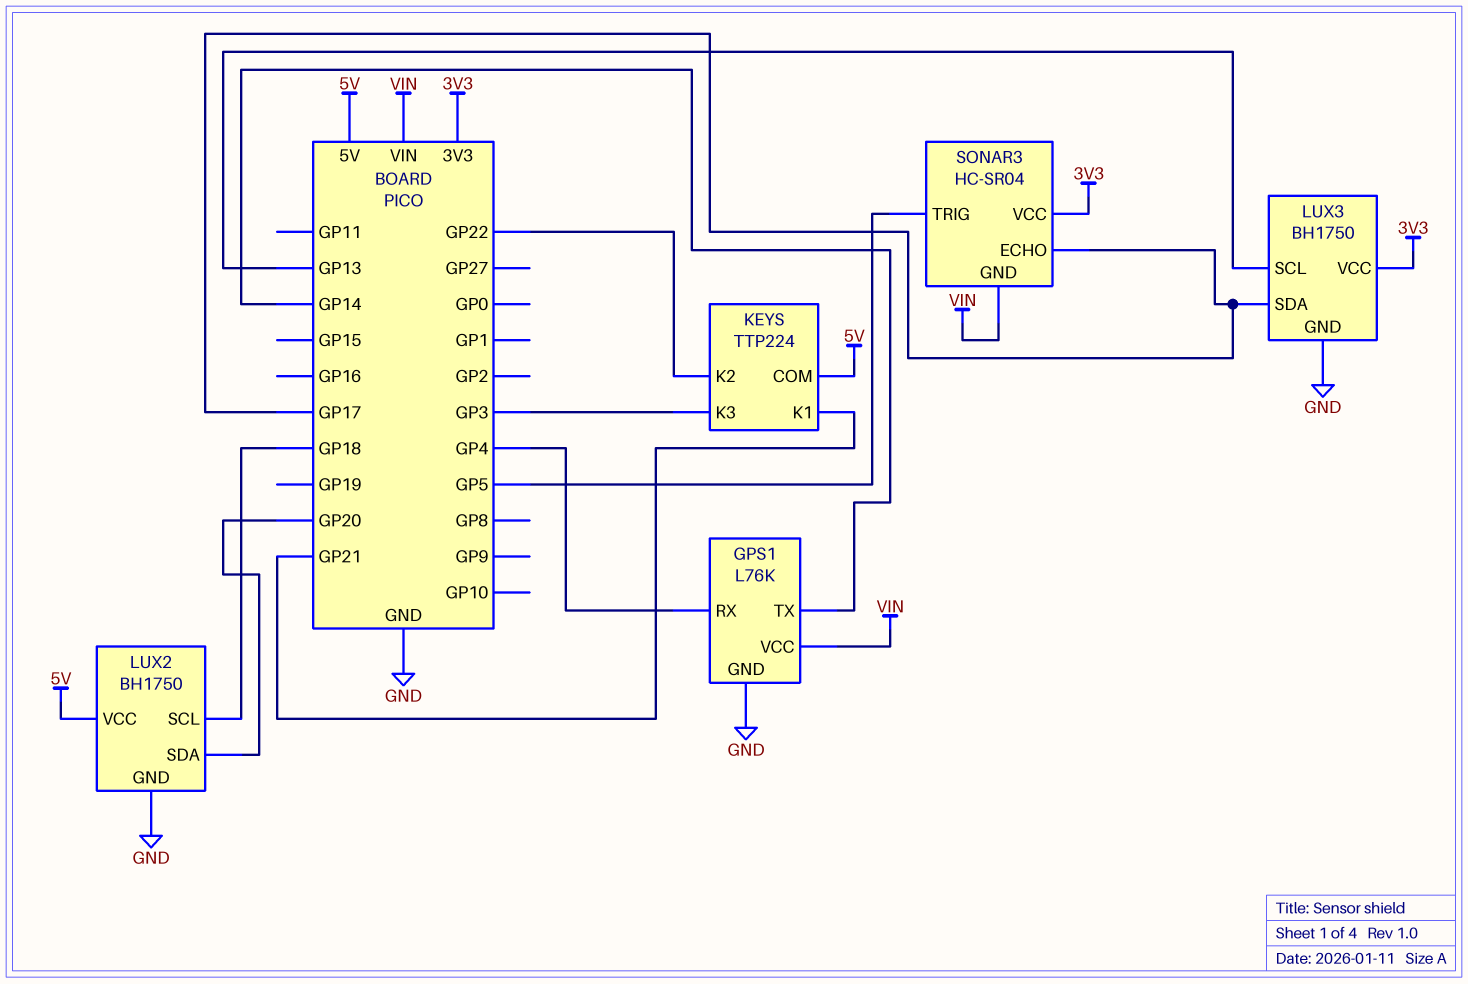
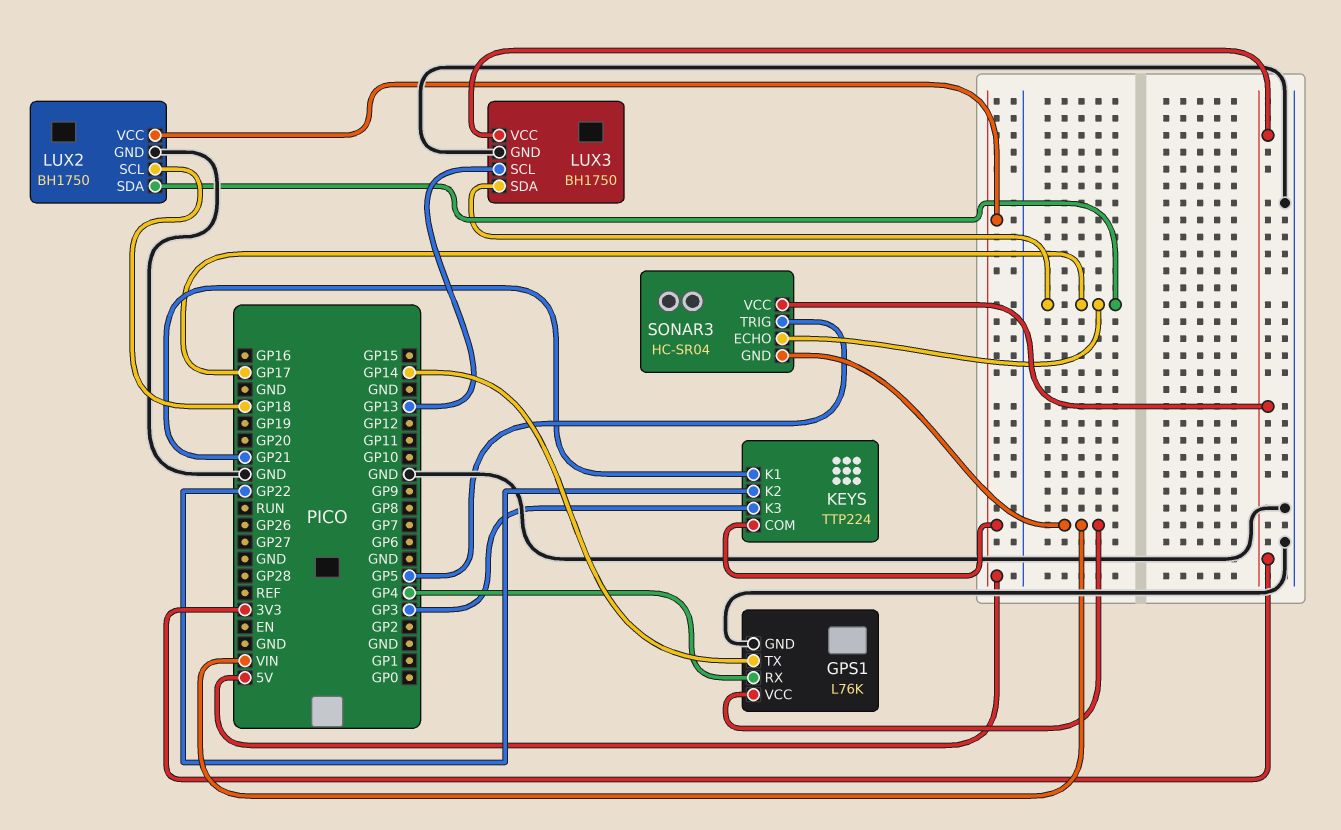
LUX2 pin SDA: GP20 -> GP17

